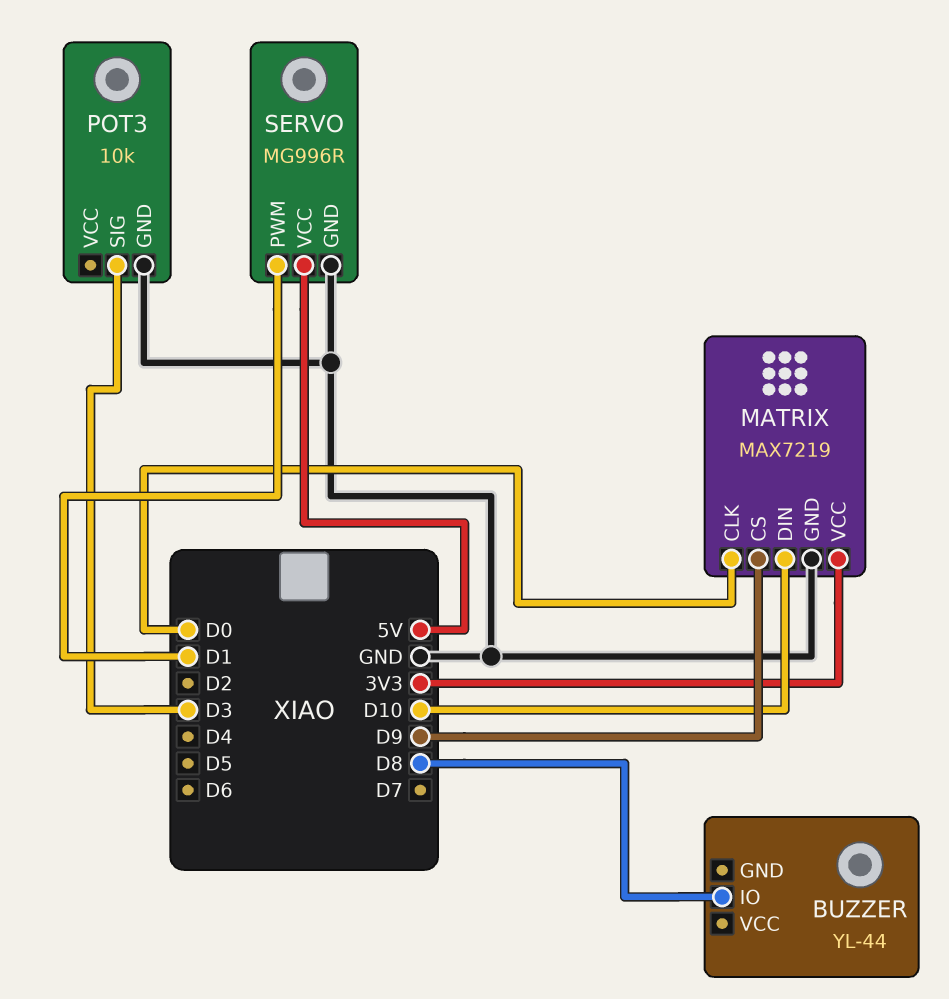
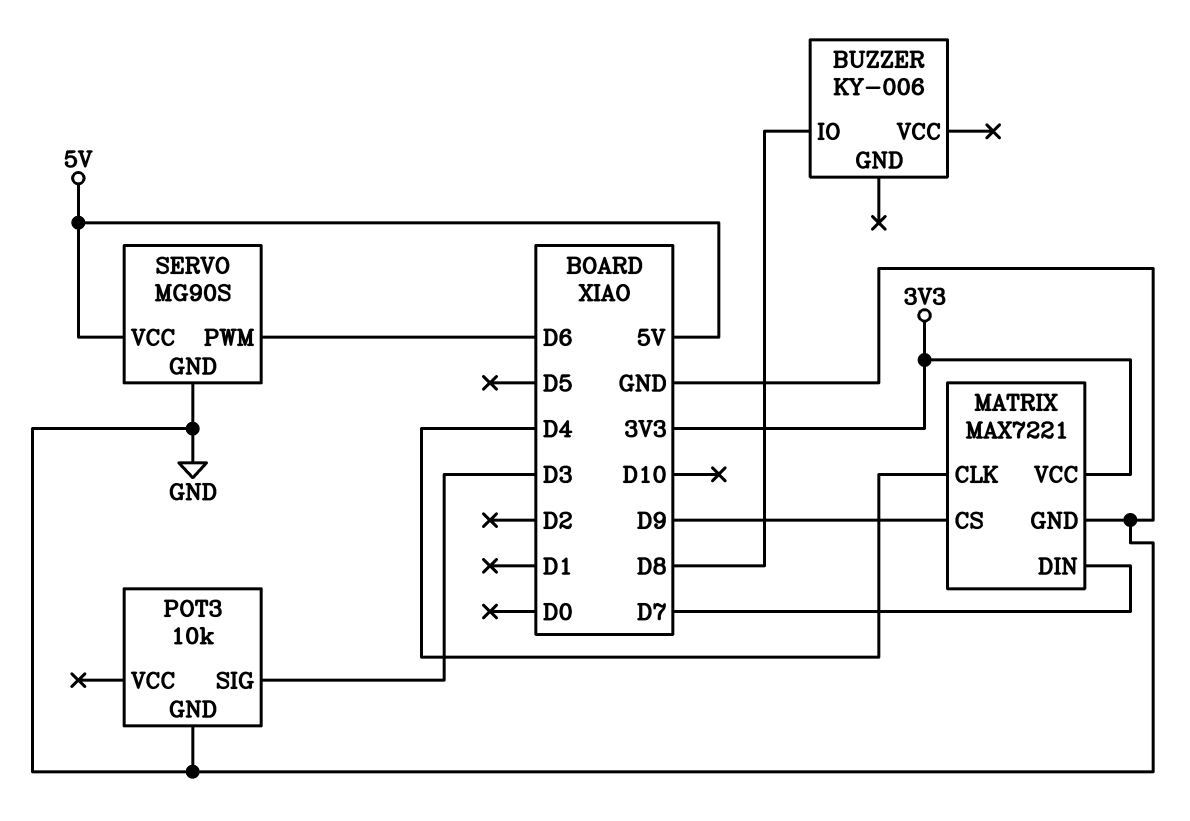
BUZZER: YL-44 -> KY-006
MATRIX: MAX7219 -> MAX7221
MATRIX pin CLK: D0 -> D4
MATRIX pin DIN: D10 -> D7
SERVO: MG996R -> MG90S
SERVO pin PWM: D1 -> D6

